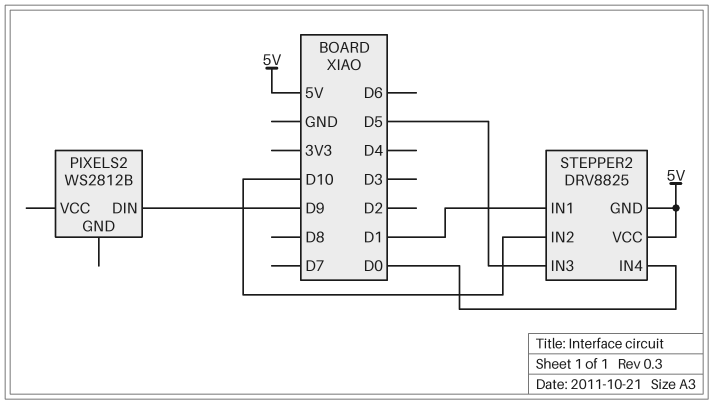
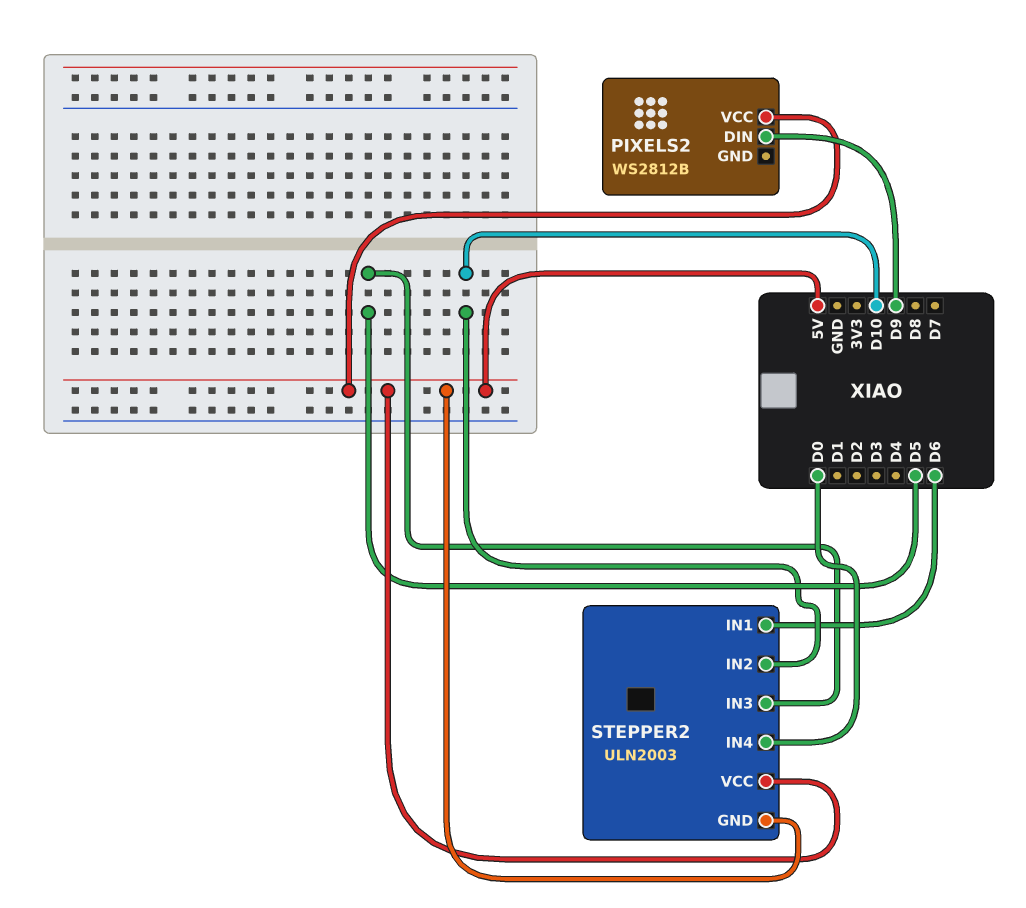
PIXELS2 pin VCC: none -> 5V
STEPPER2: DRV8825 -> ULN2003
STEPPER2 pin IN1: D1 -> D6

